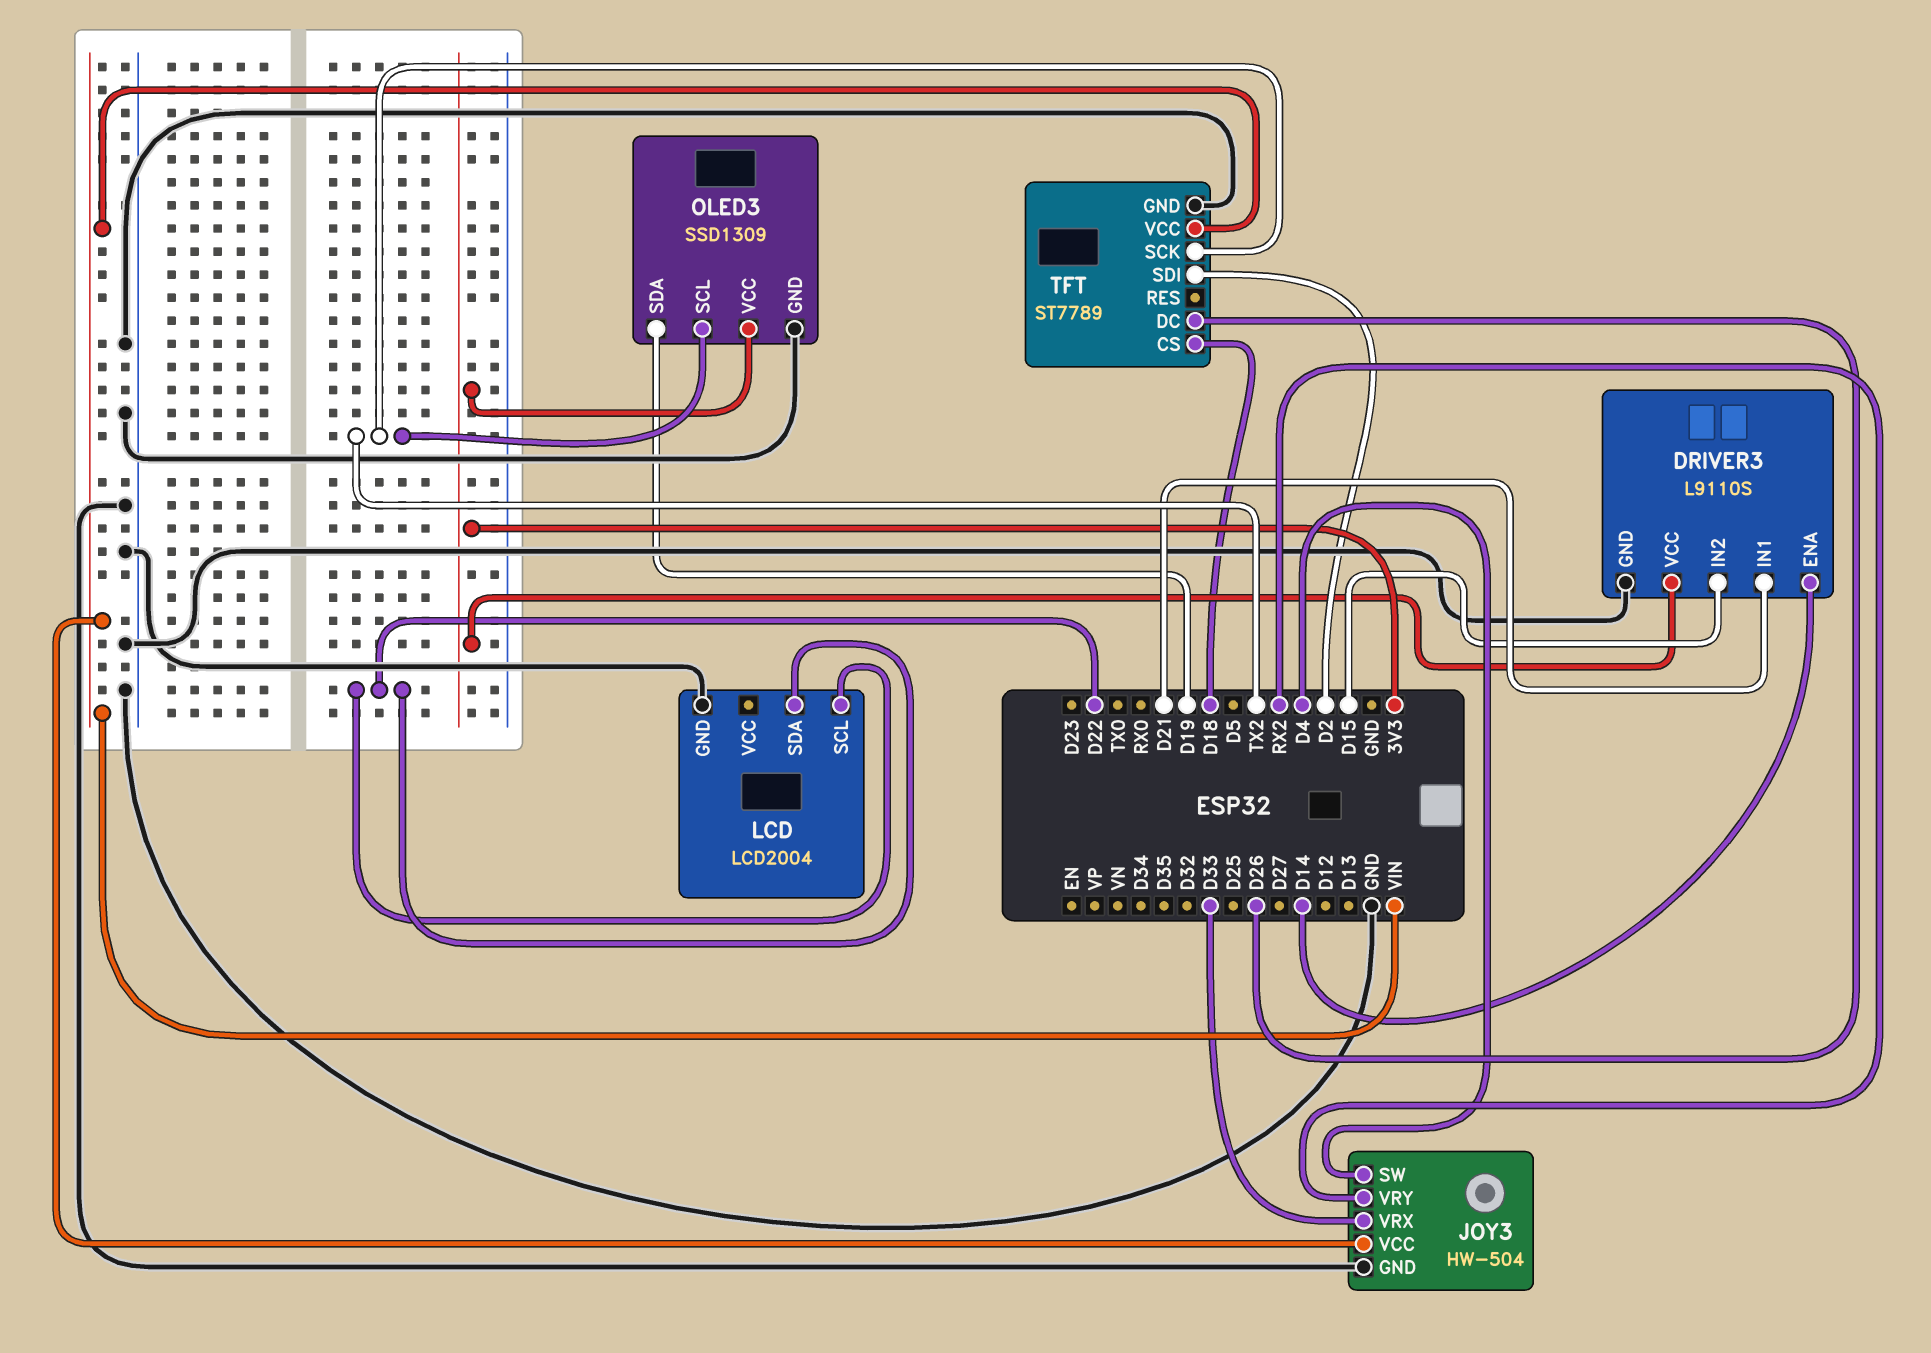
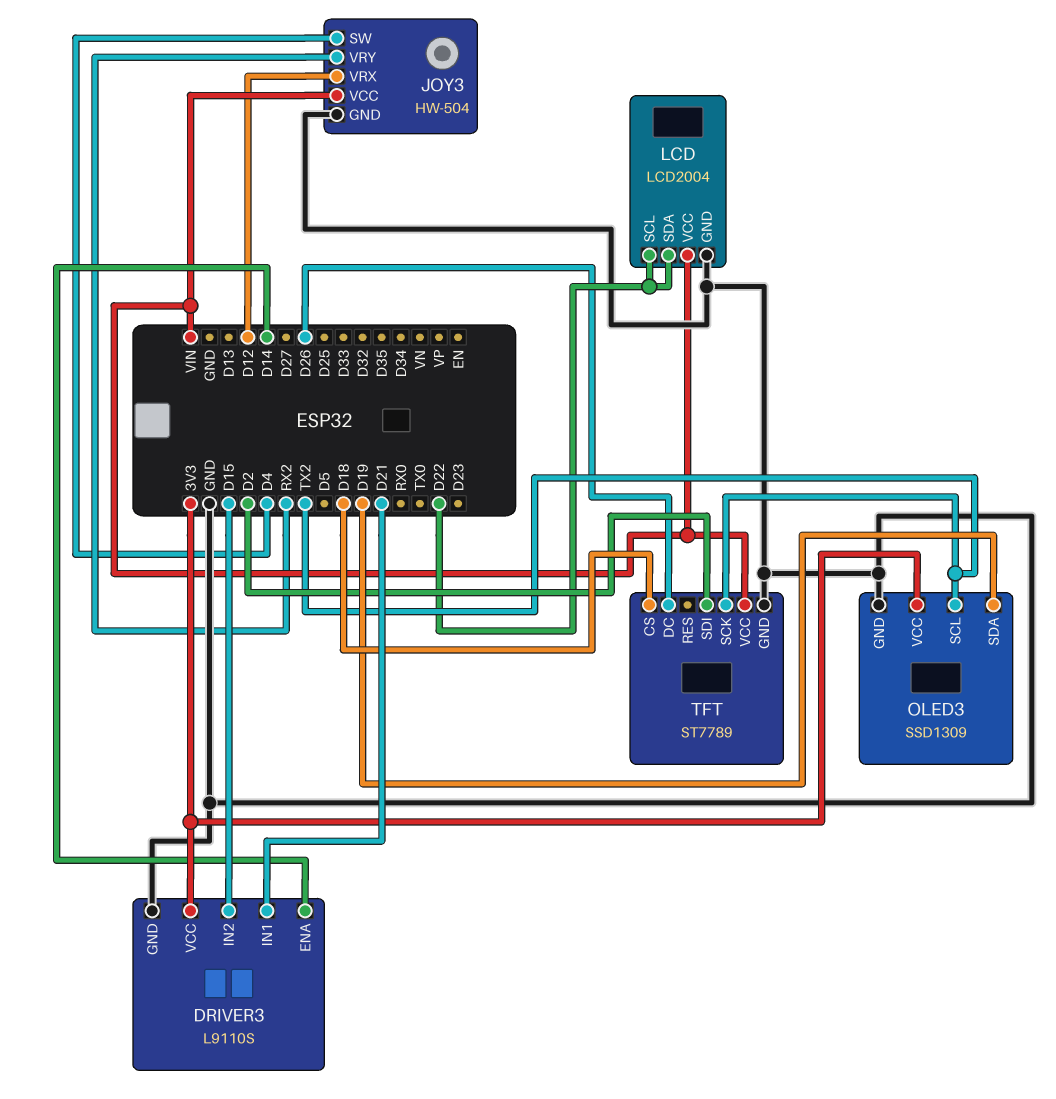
JOY3 pin VRX: D33 -> D12
LCD pin VCC: none -> VIN

